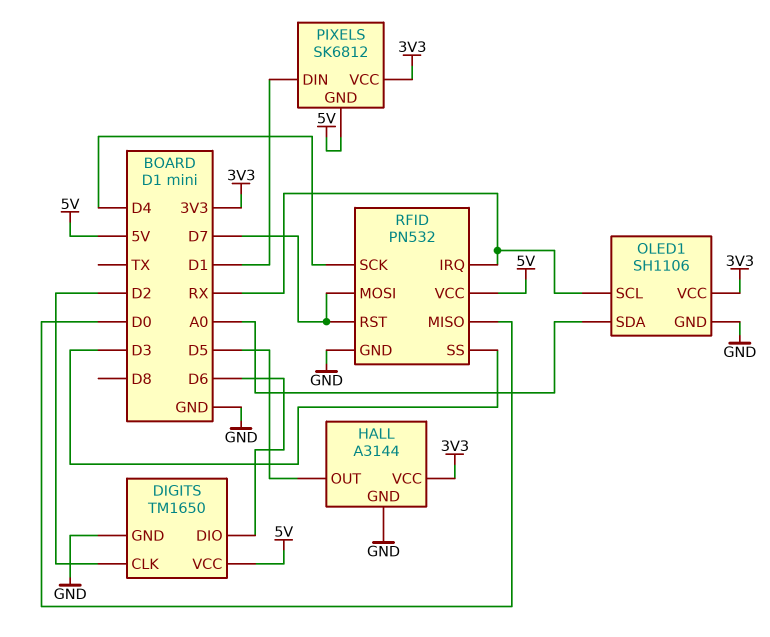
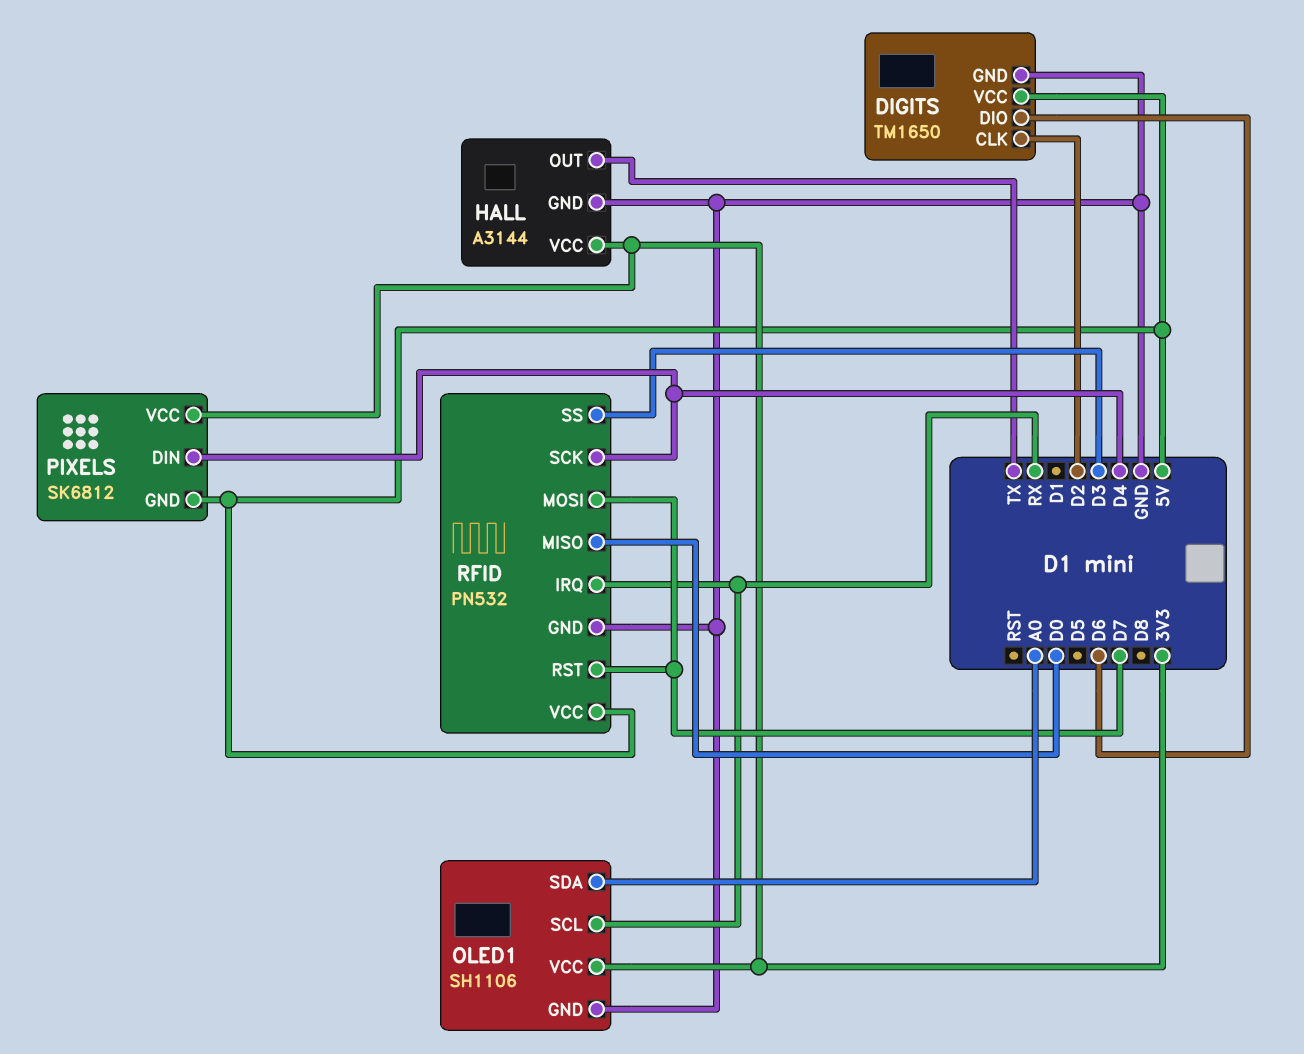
HALL pin OUT: D5 -> TX
PIXELS pin DIN: D1 -> D4

